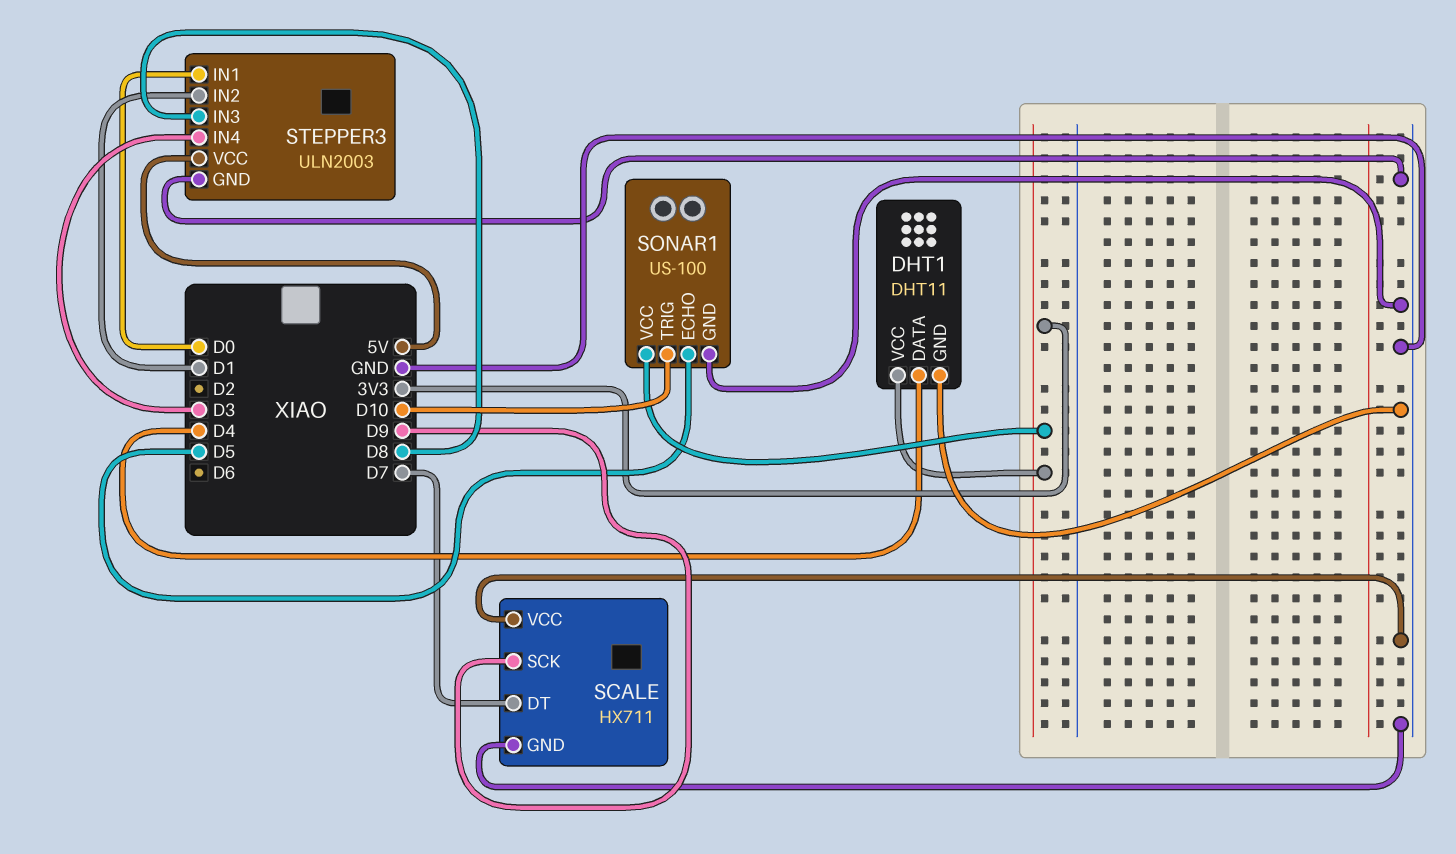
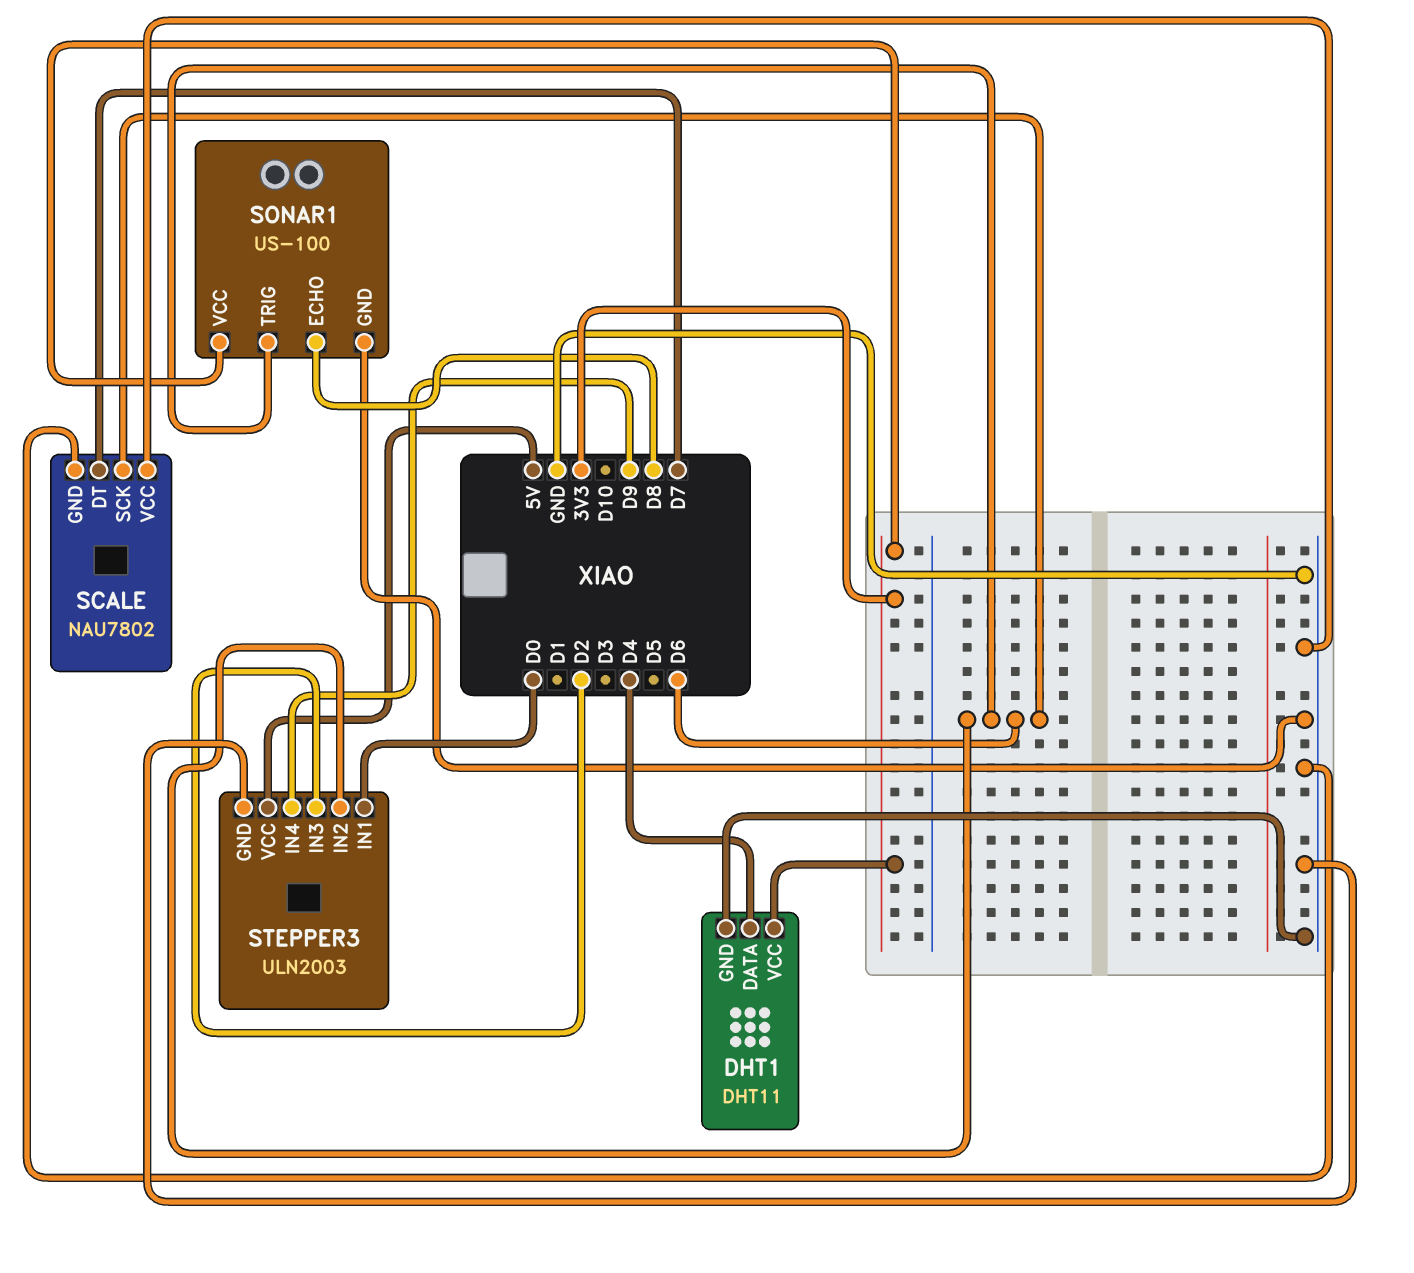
SCALE: HX711 -> NAU7802
SCALE pin SCK: D9 -> D6
SONAR1 pin ECHO: D5 -> D8
SONAR1 pin TRIG: D10 -> D6
STEPPER3 pin IN2: D1 -> D6
STEPPER3 pin IN3: D8 -> D2
STEPPER3 pin IN4: D3 -> D9

